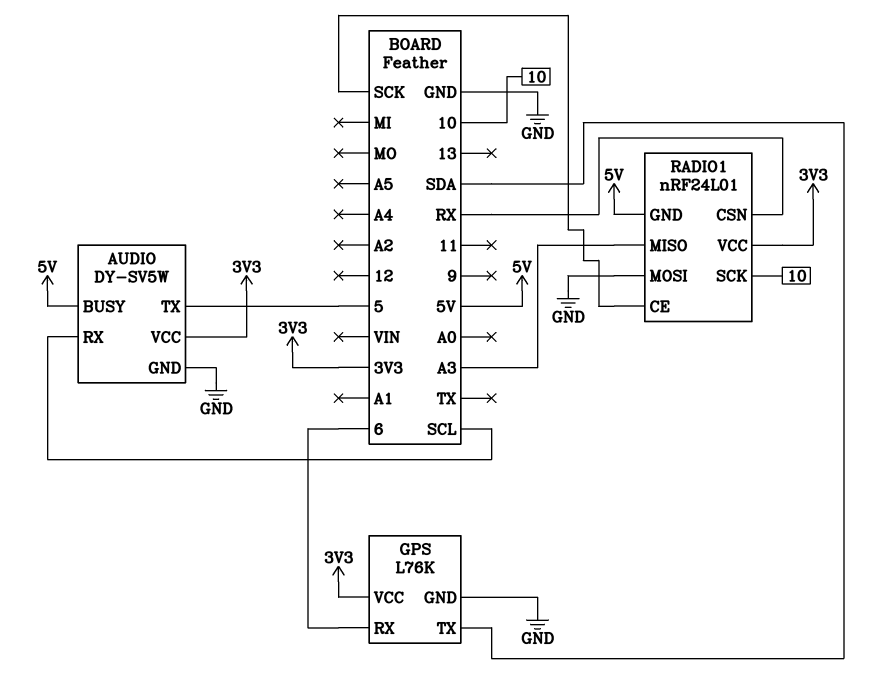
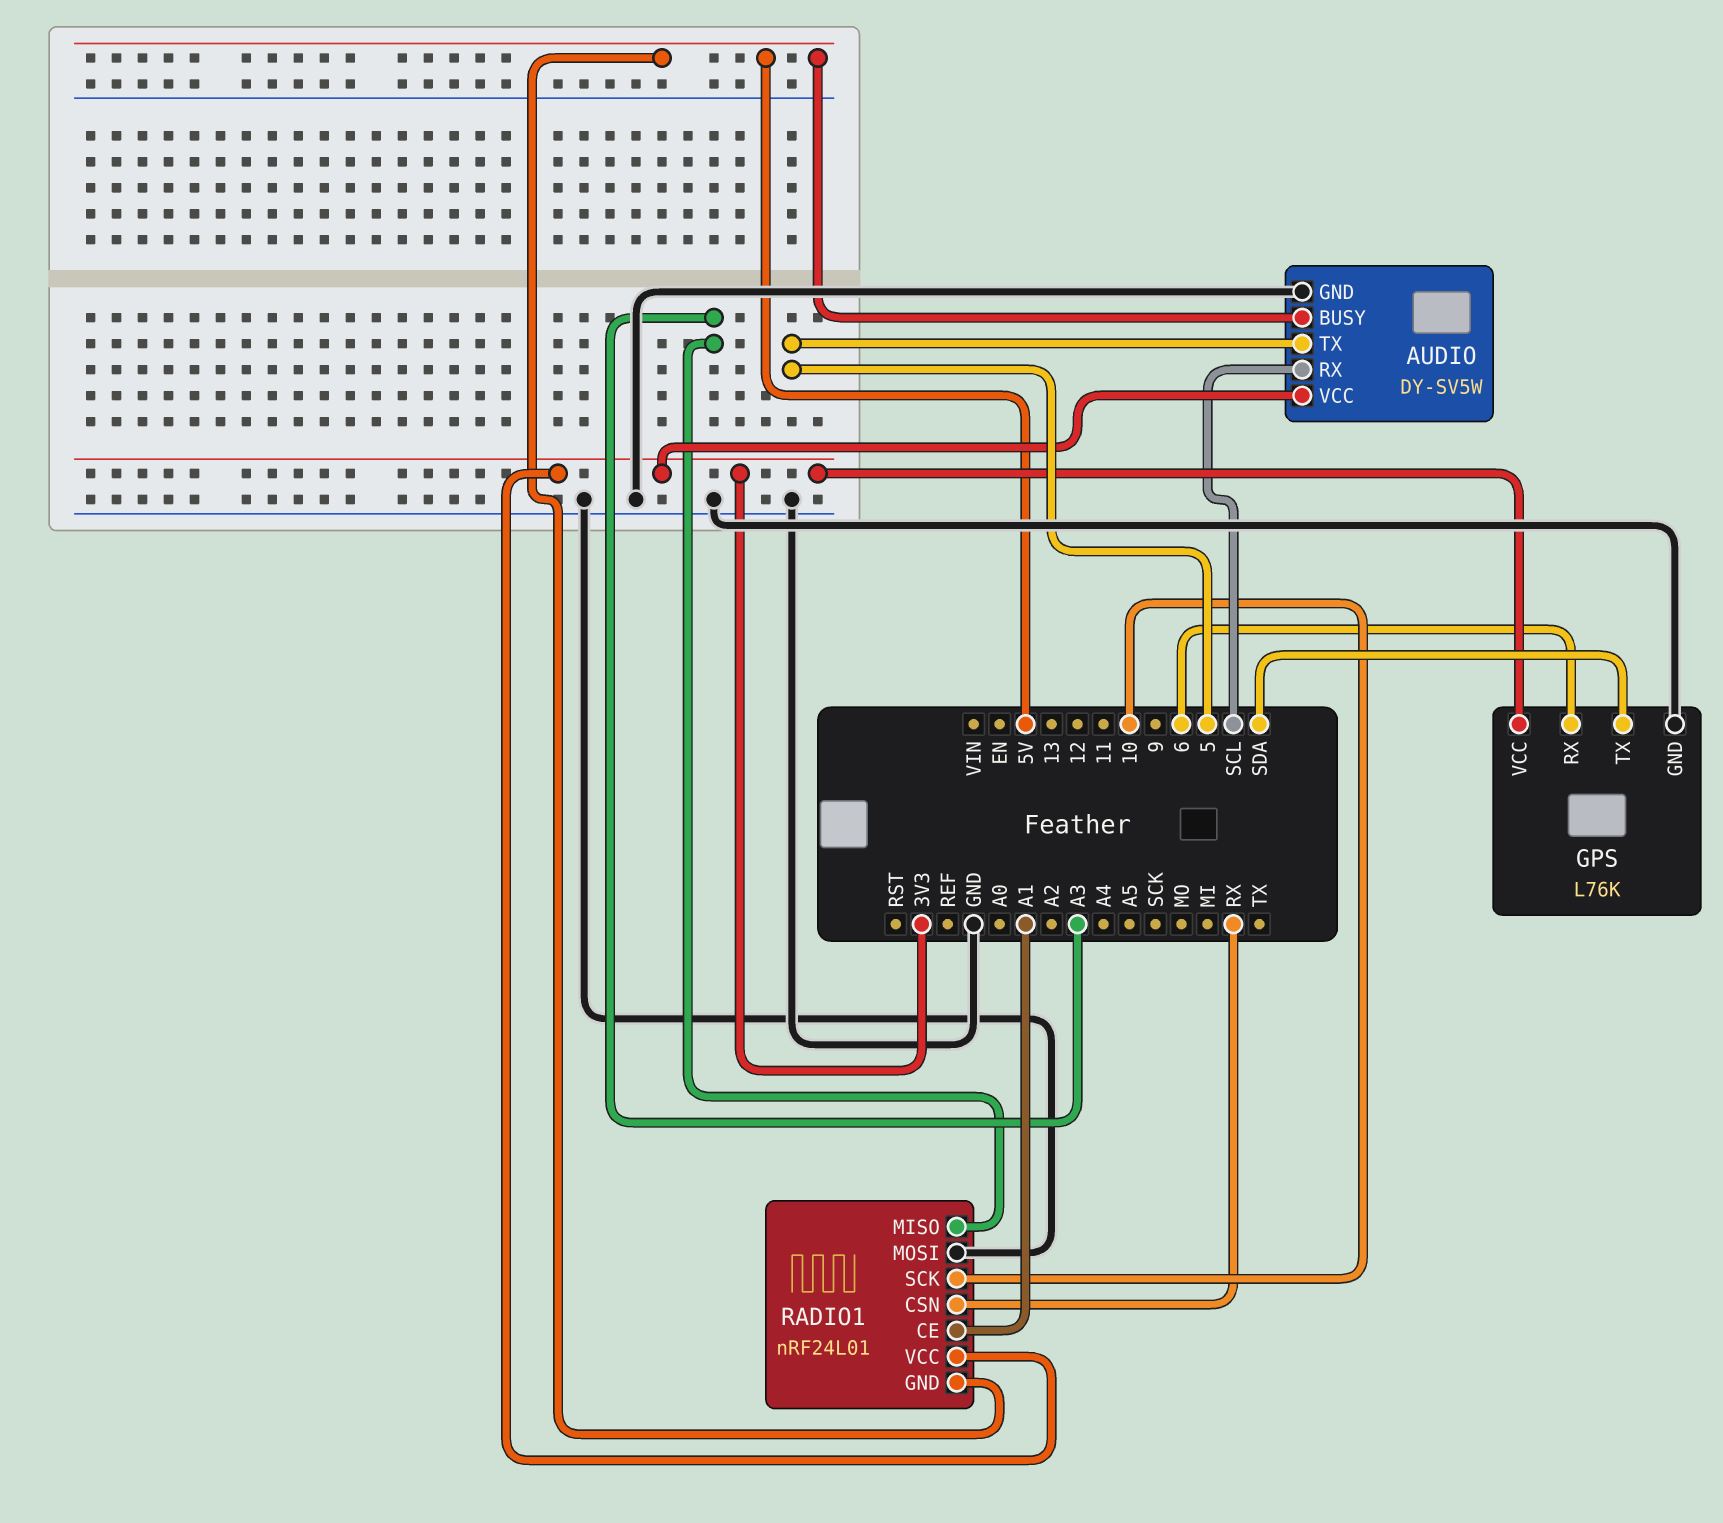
RADIO1 pin CE: SCK -> A1

